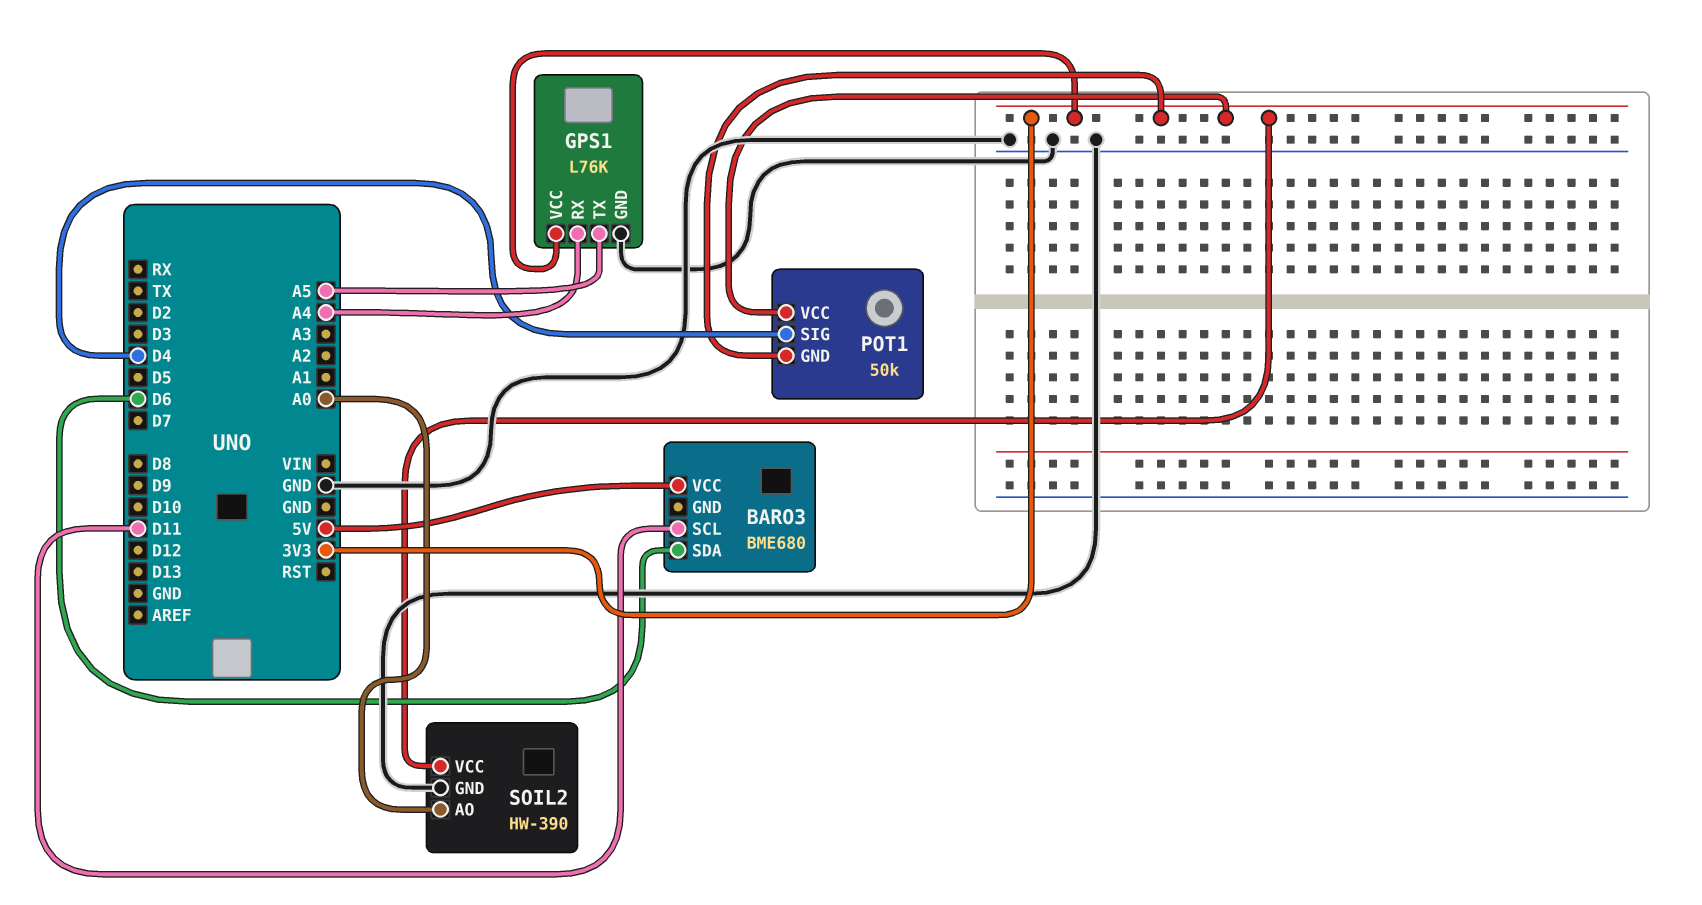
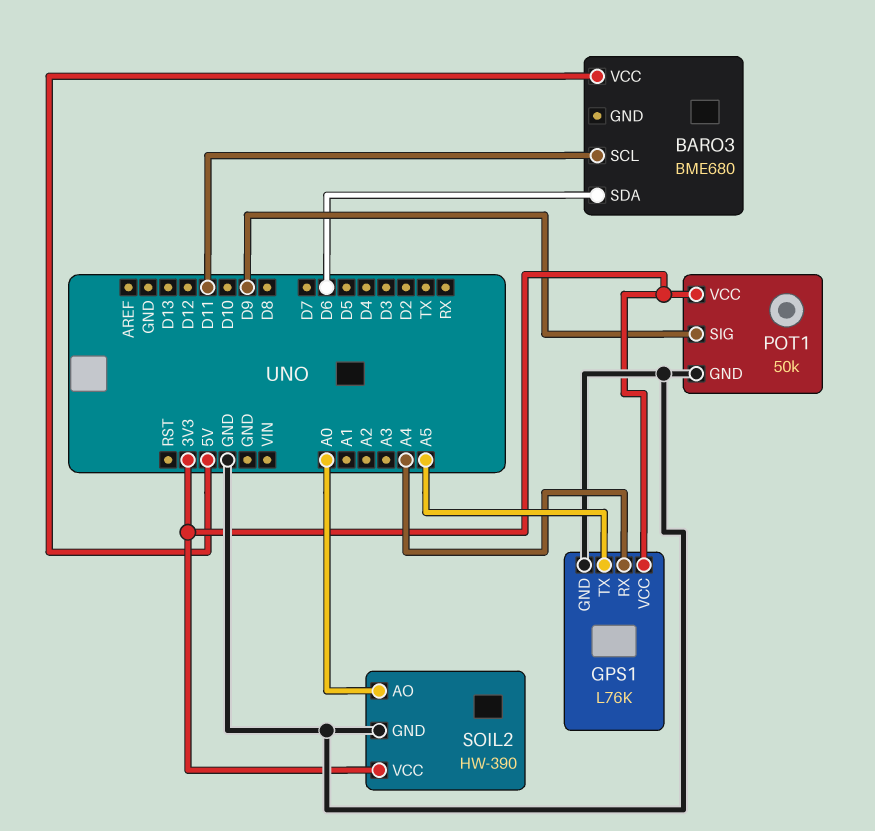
POT1 pin GND: 3V3 -> GND
POT1 pin SIG: D4 -> D9

